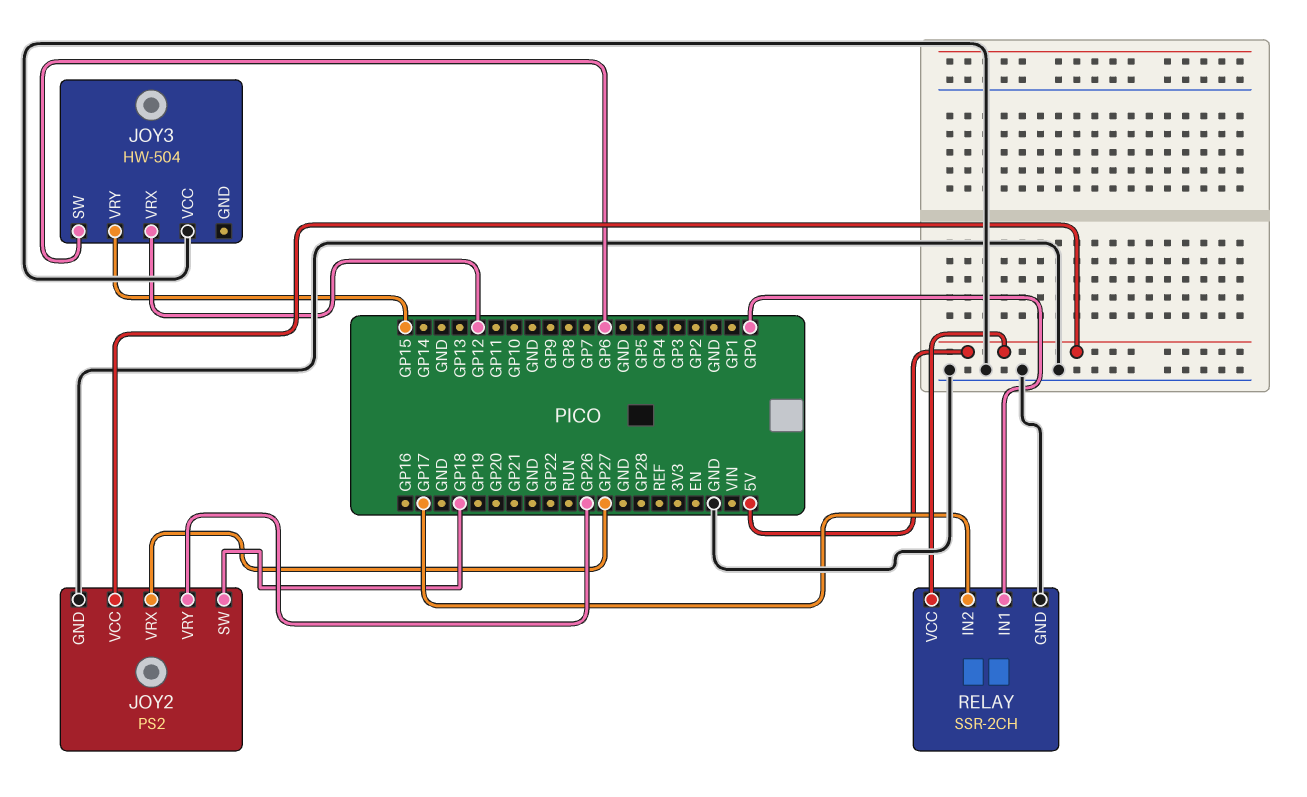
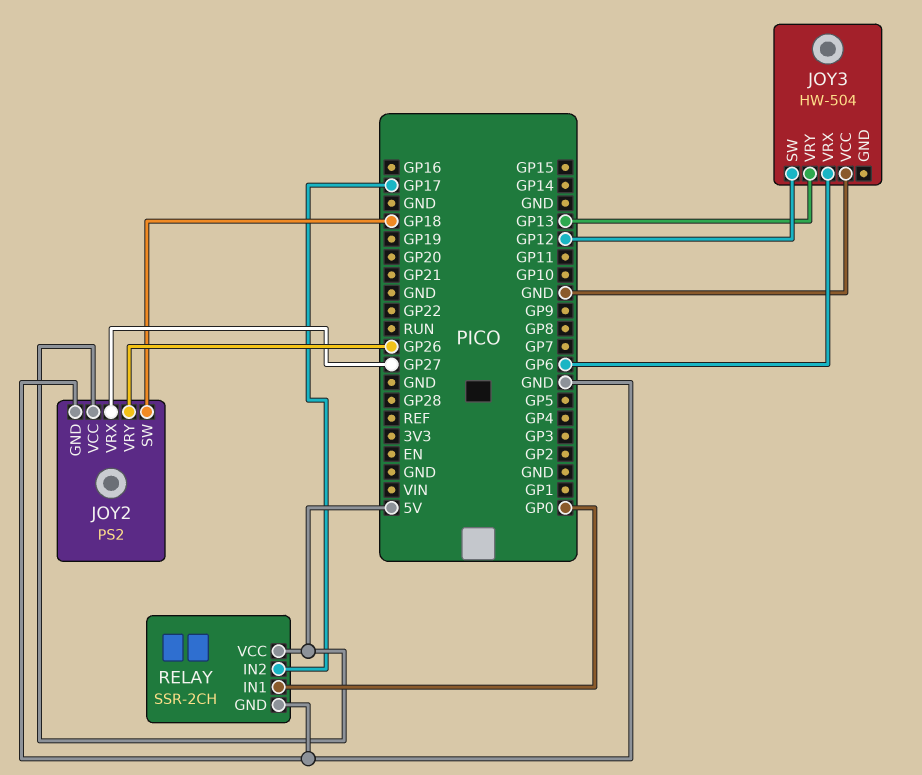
JOY3 pin SW: GP6 -> GP12
JOY3 pin VRX: GP12 -> GP6
JOY3 pin VRY: GP15 -> GP13

